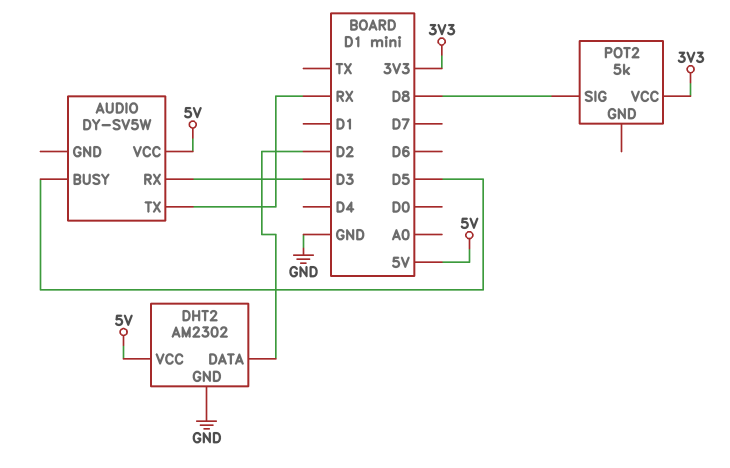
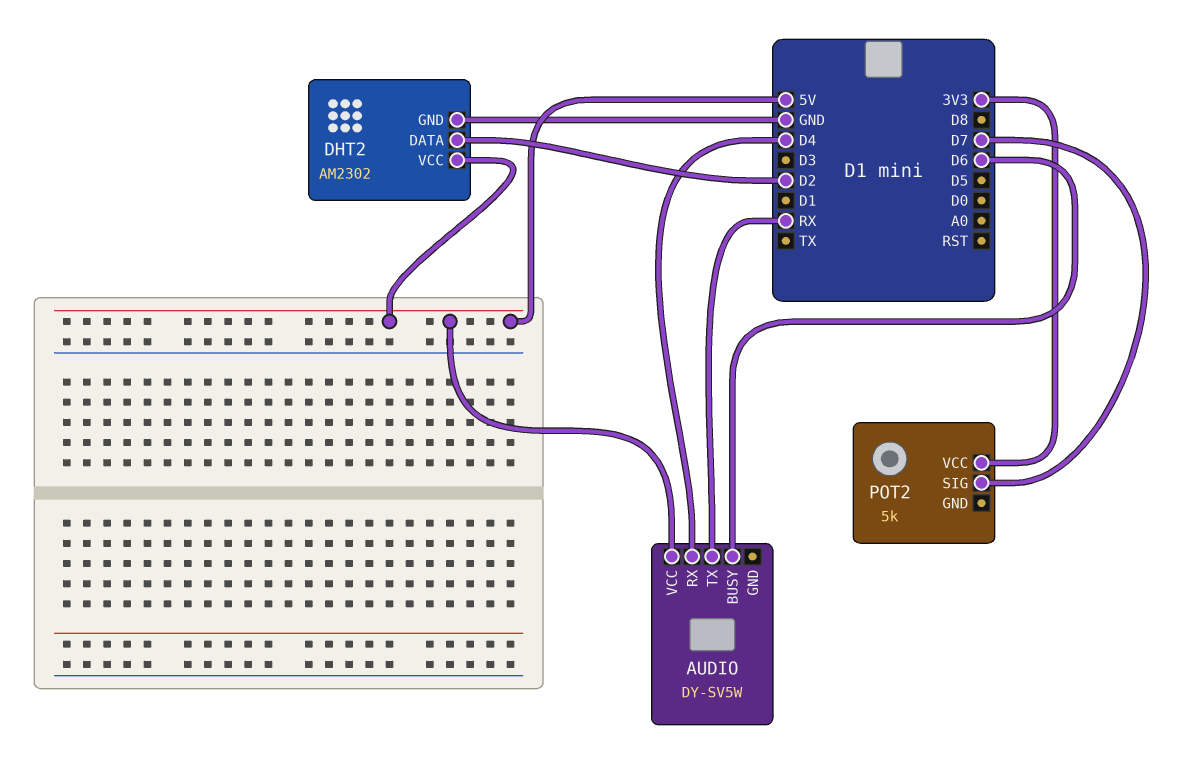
AUDIO pin BUSY: D5 -> D6
AUDIO pin RX: D3 -> D4
POT2 pin SIG: D8 -> D7

